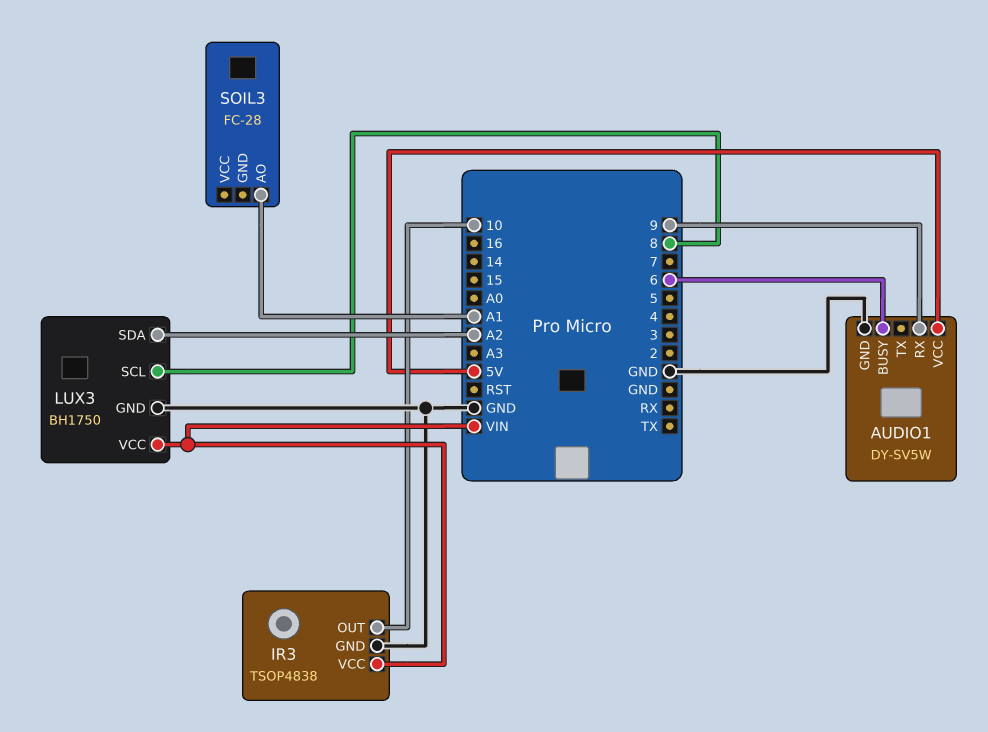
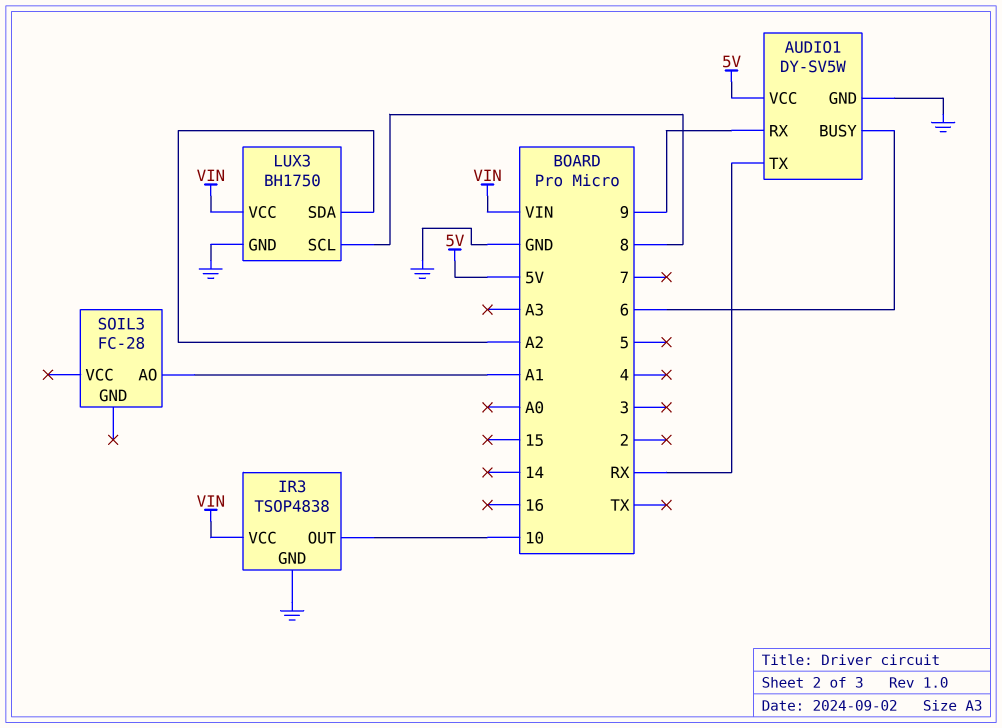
AUDIO1 pin TX: none -> RX

